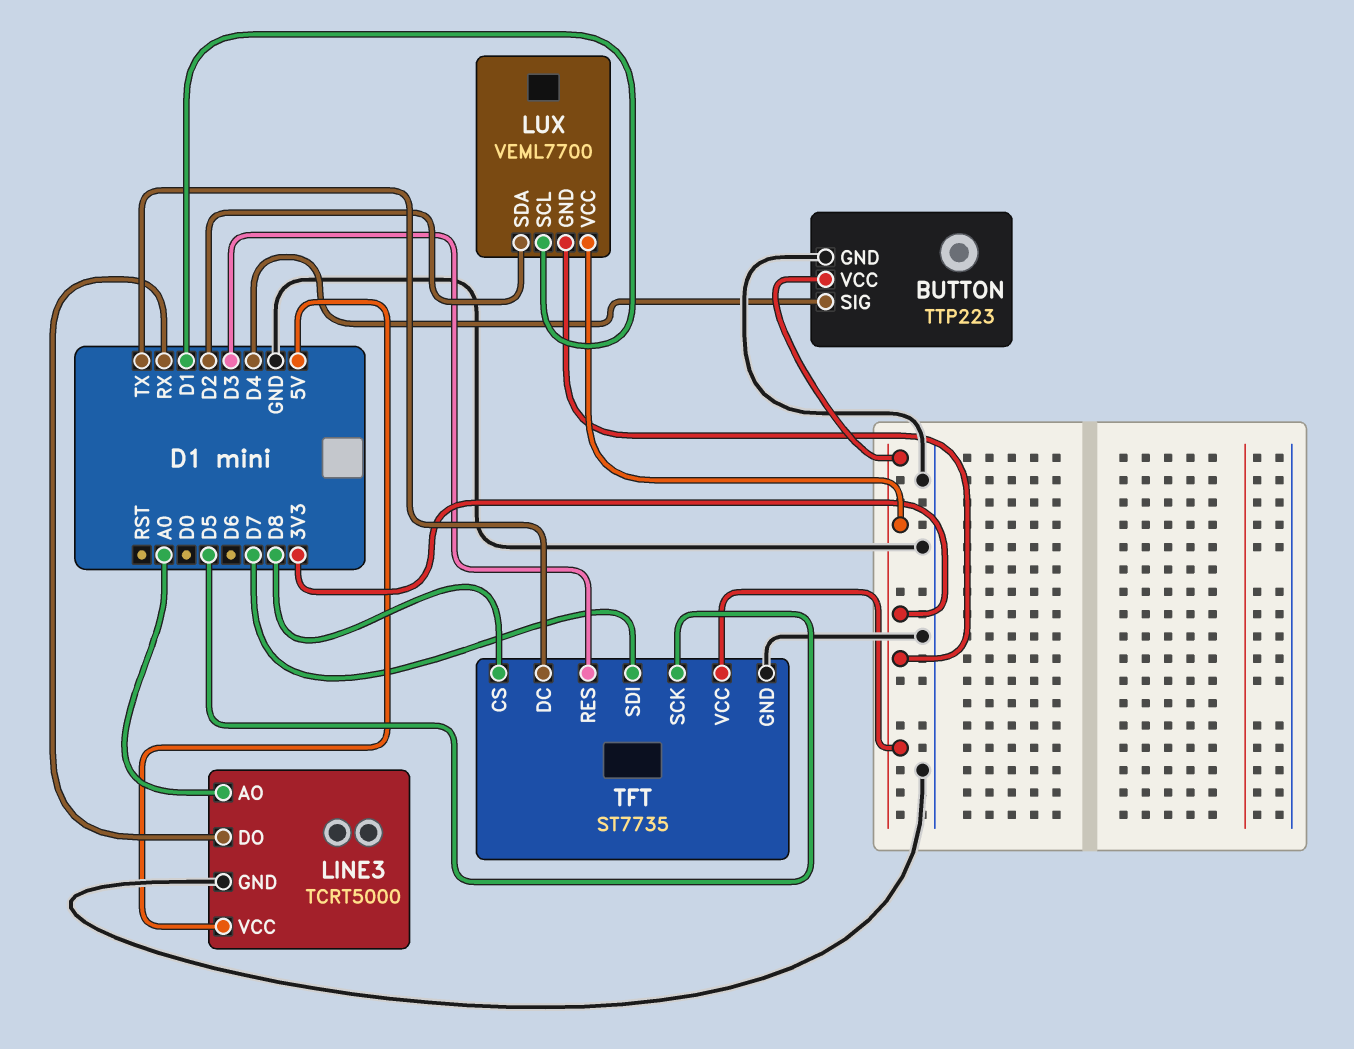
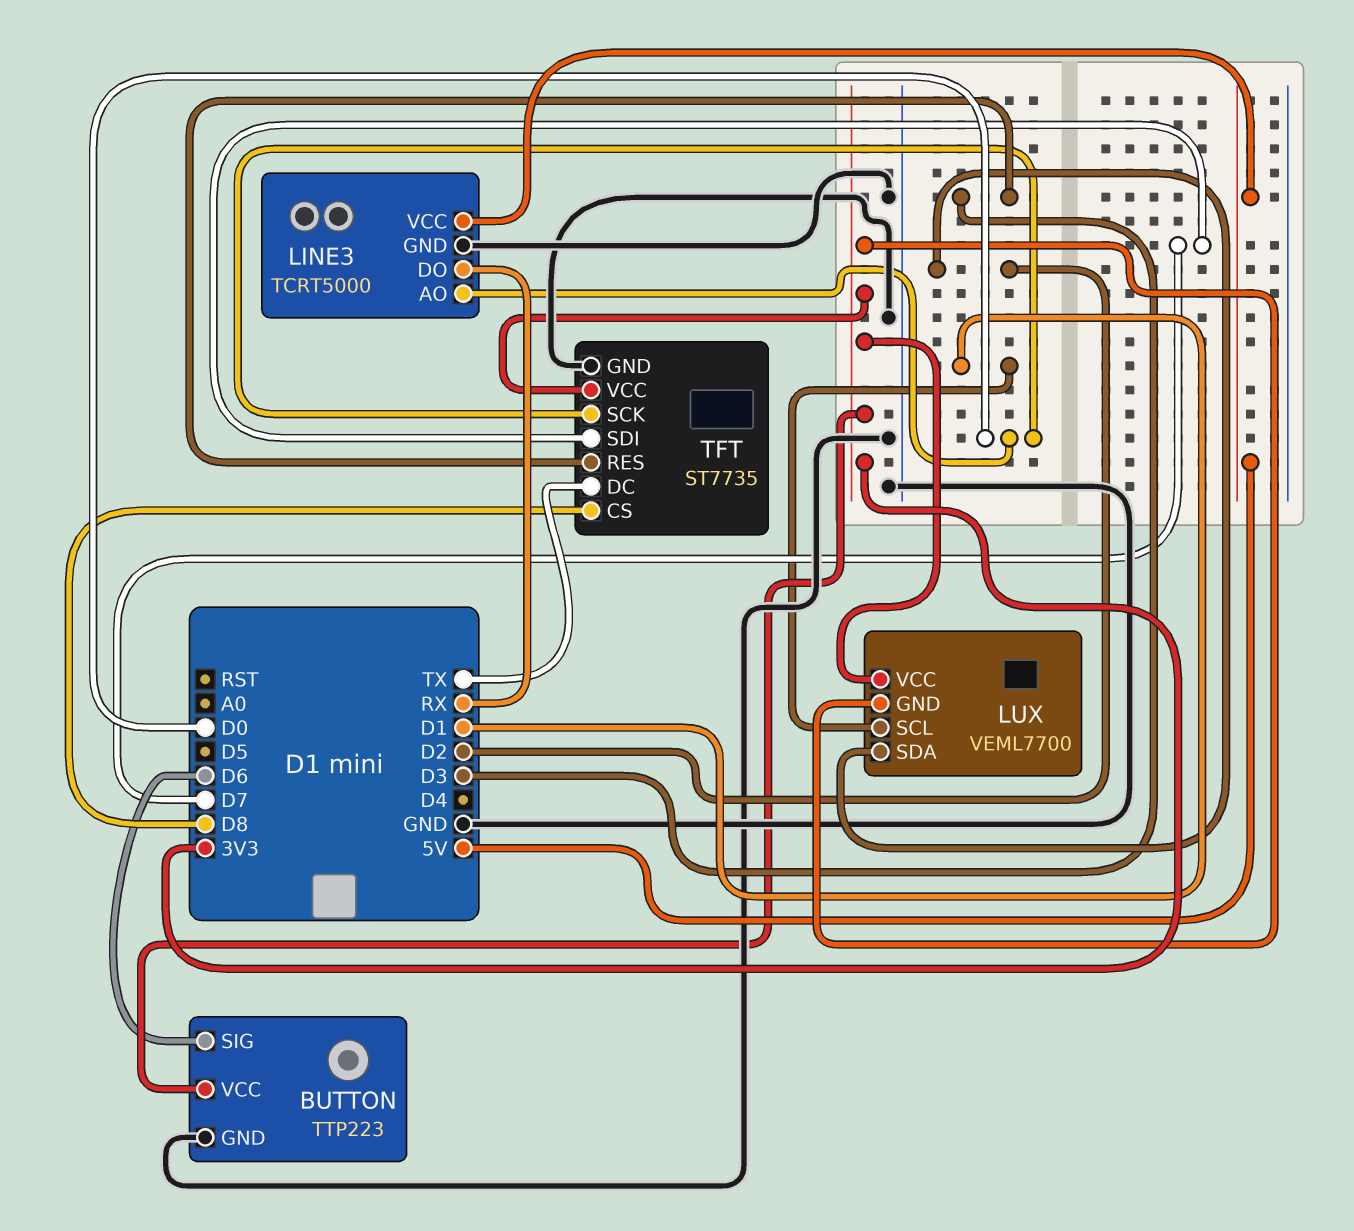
BUTTON pin SIG: D4 -> D6
LINE3 pin AO: A0 -> D0
TFT pin SCK: D5 -> D0

